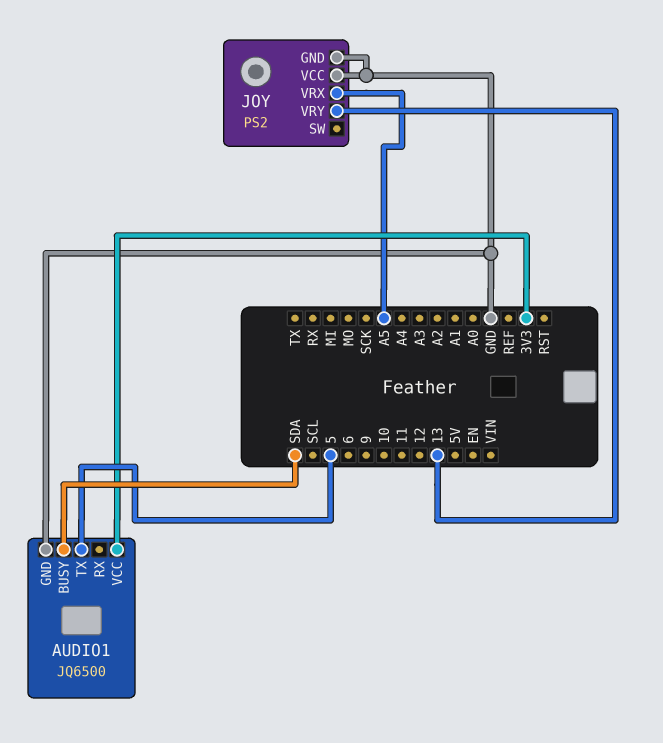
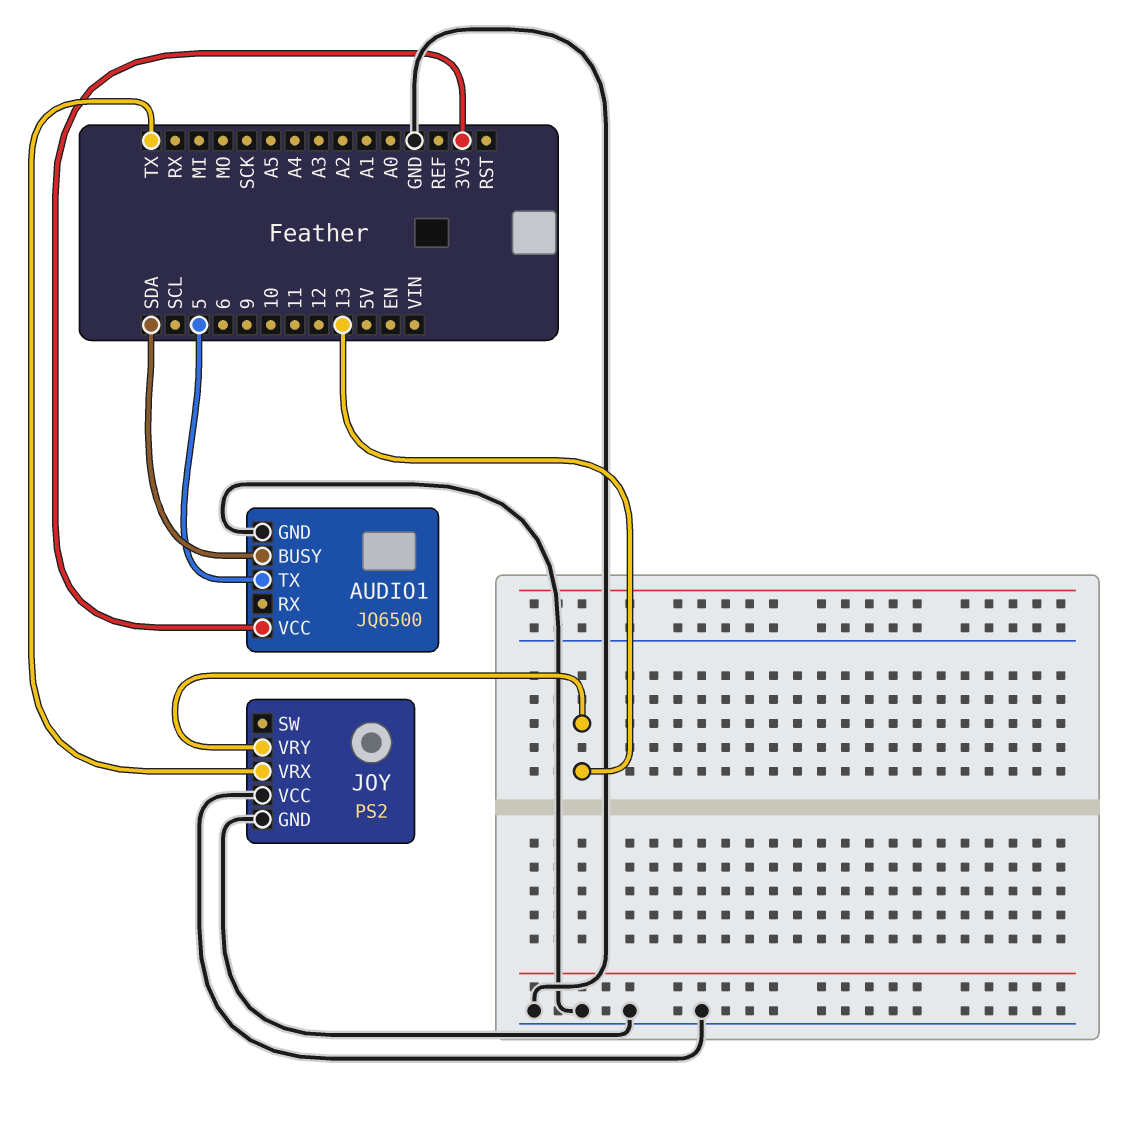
JOY pin VRX: A5 -> TX

